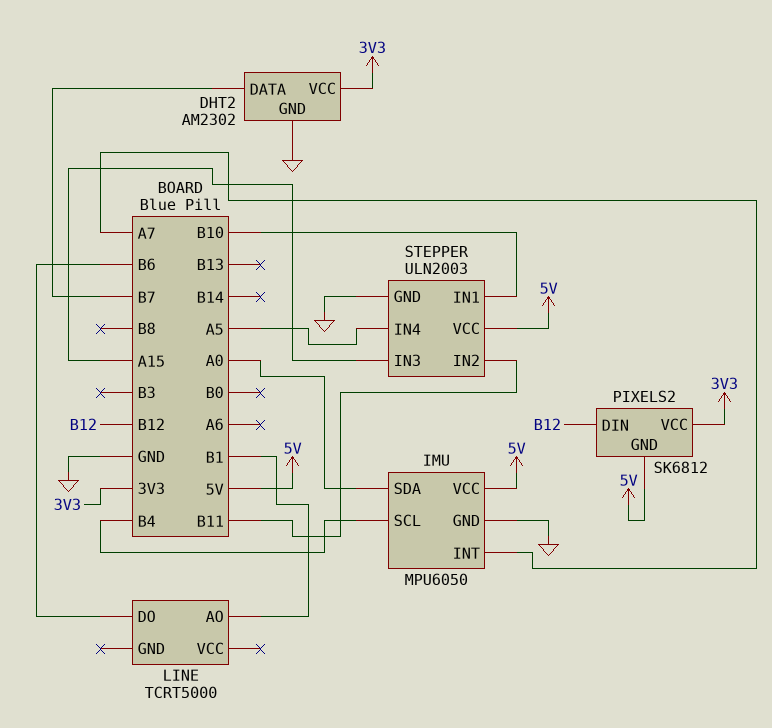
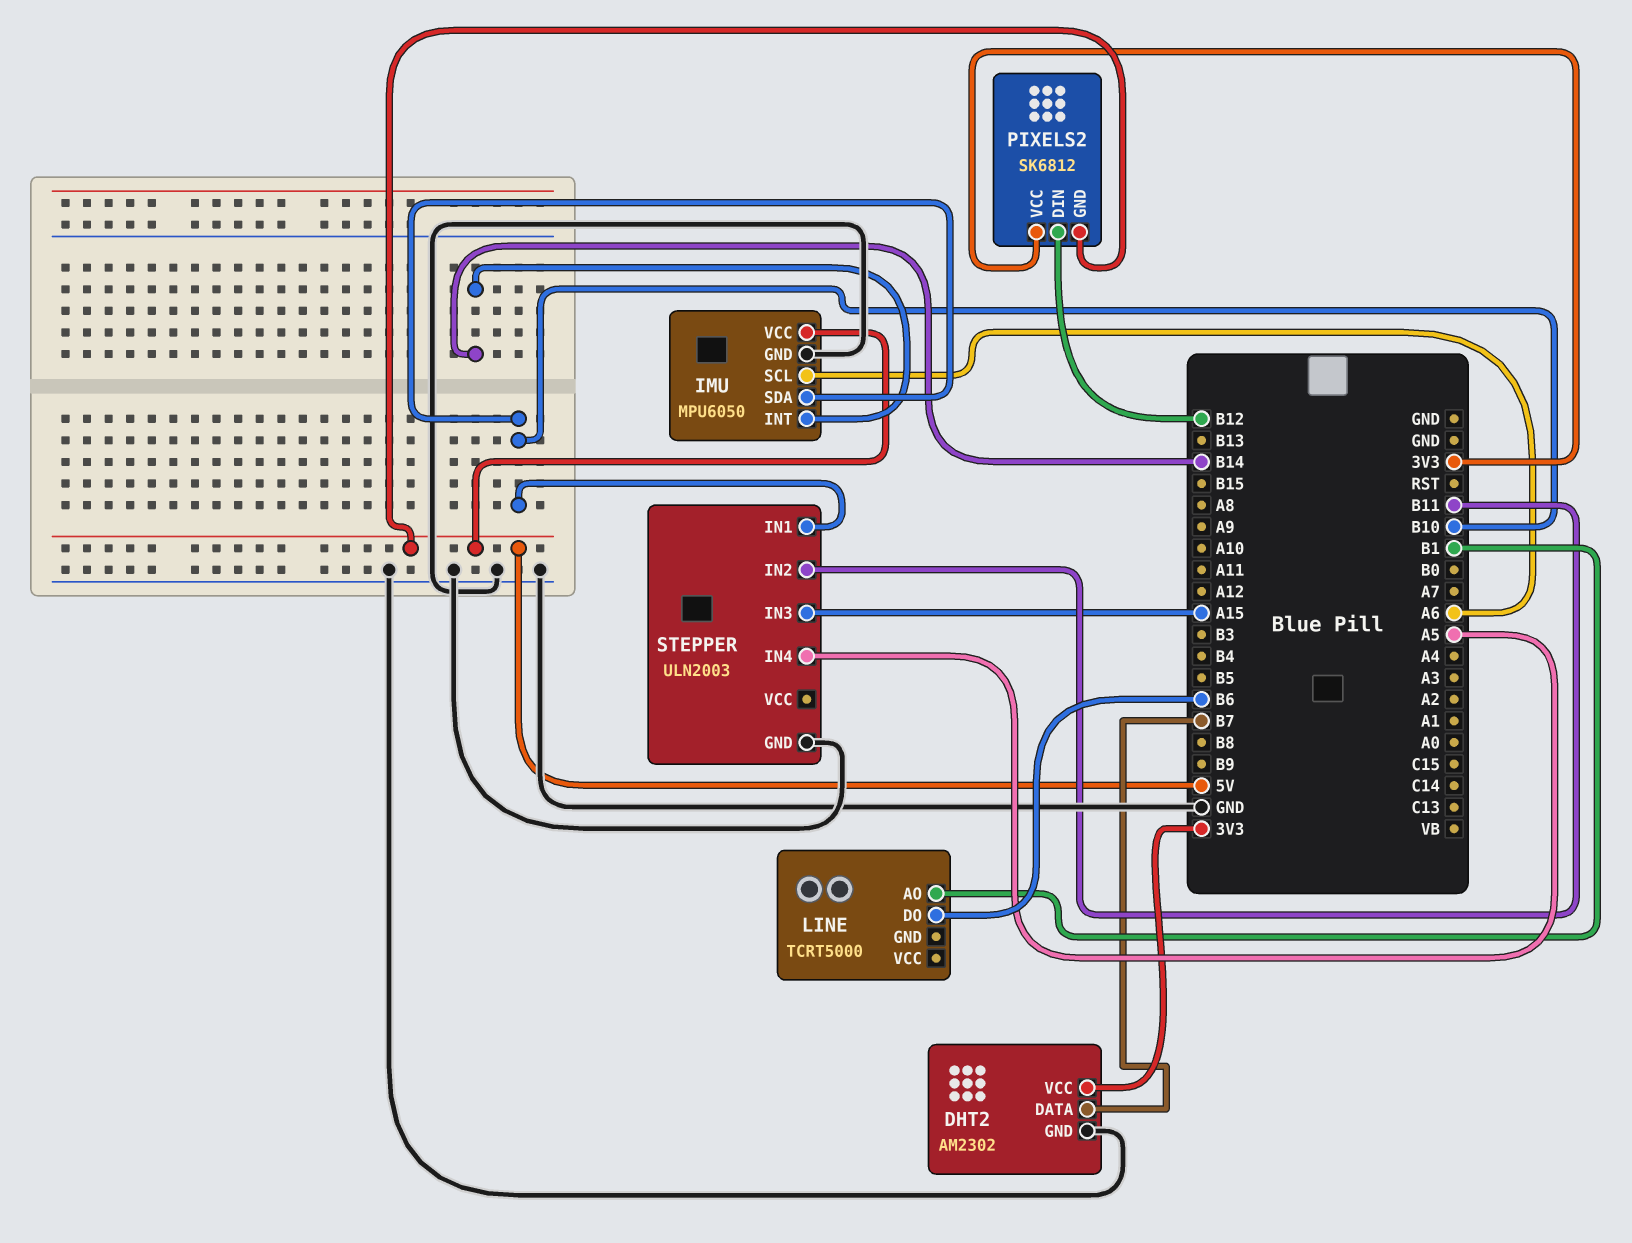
IMU pin INT: A7 -> B14
IMU pin SCL: B4 -> A6
IMU pin SDA: A0 -> B10
STEPPER pin VCC: 5V -> none

